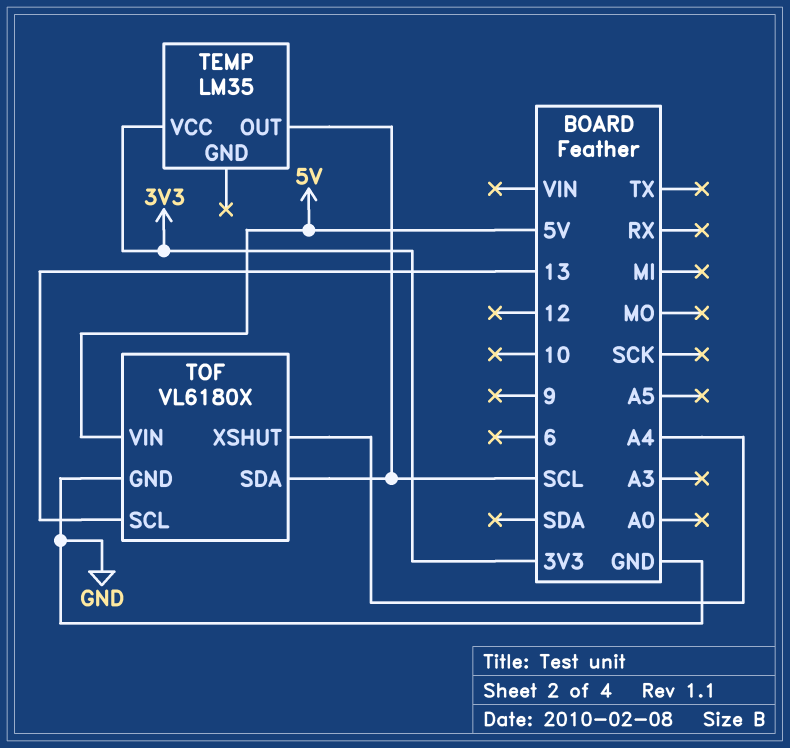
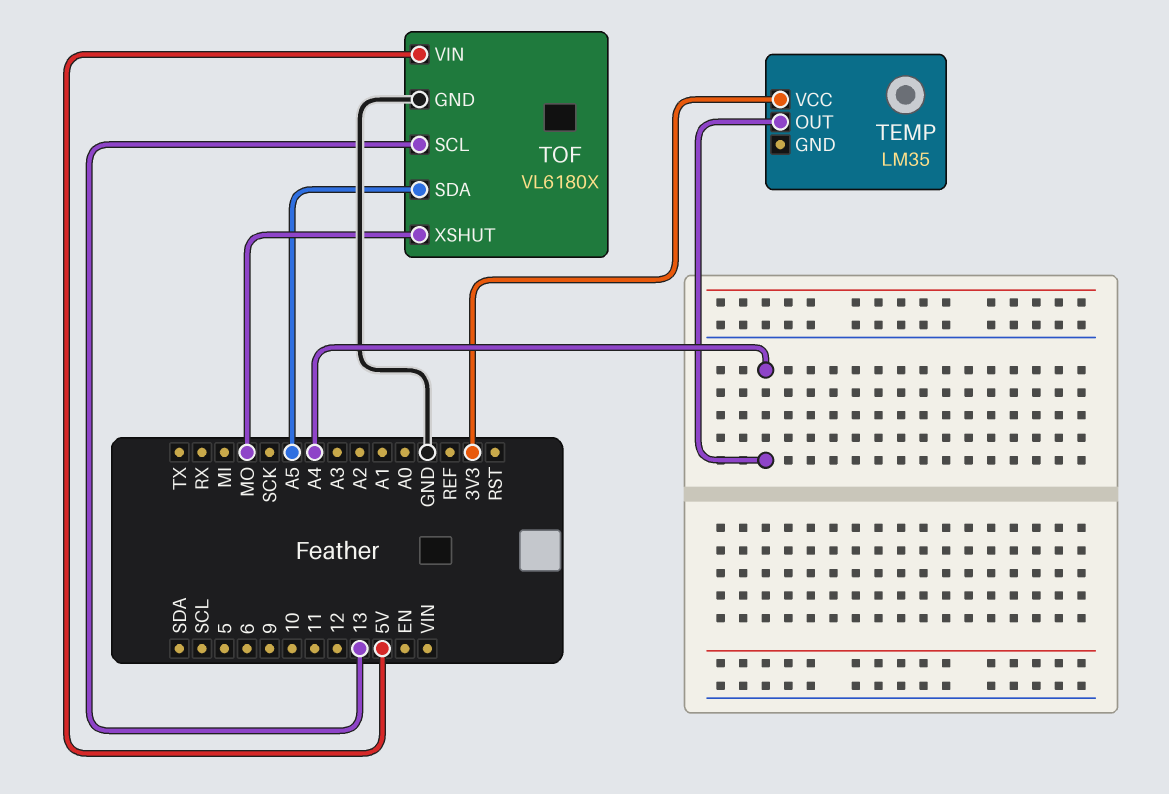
TEMP pin OUT: SCL -> A4
TOF pin SDA: SCL -> A5
TOF pin XSHUT: A4 -> MO

